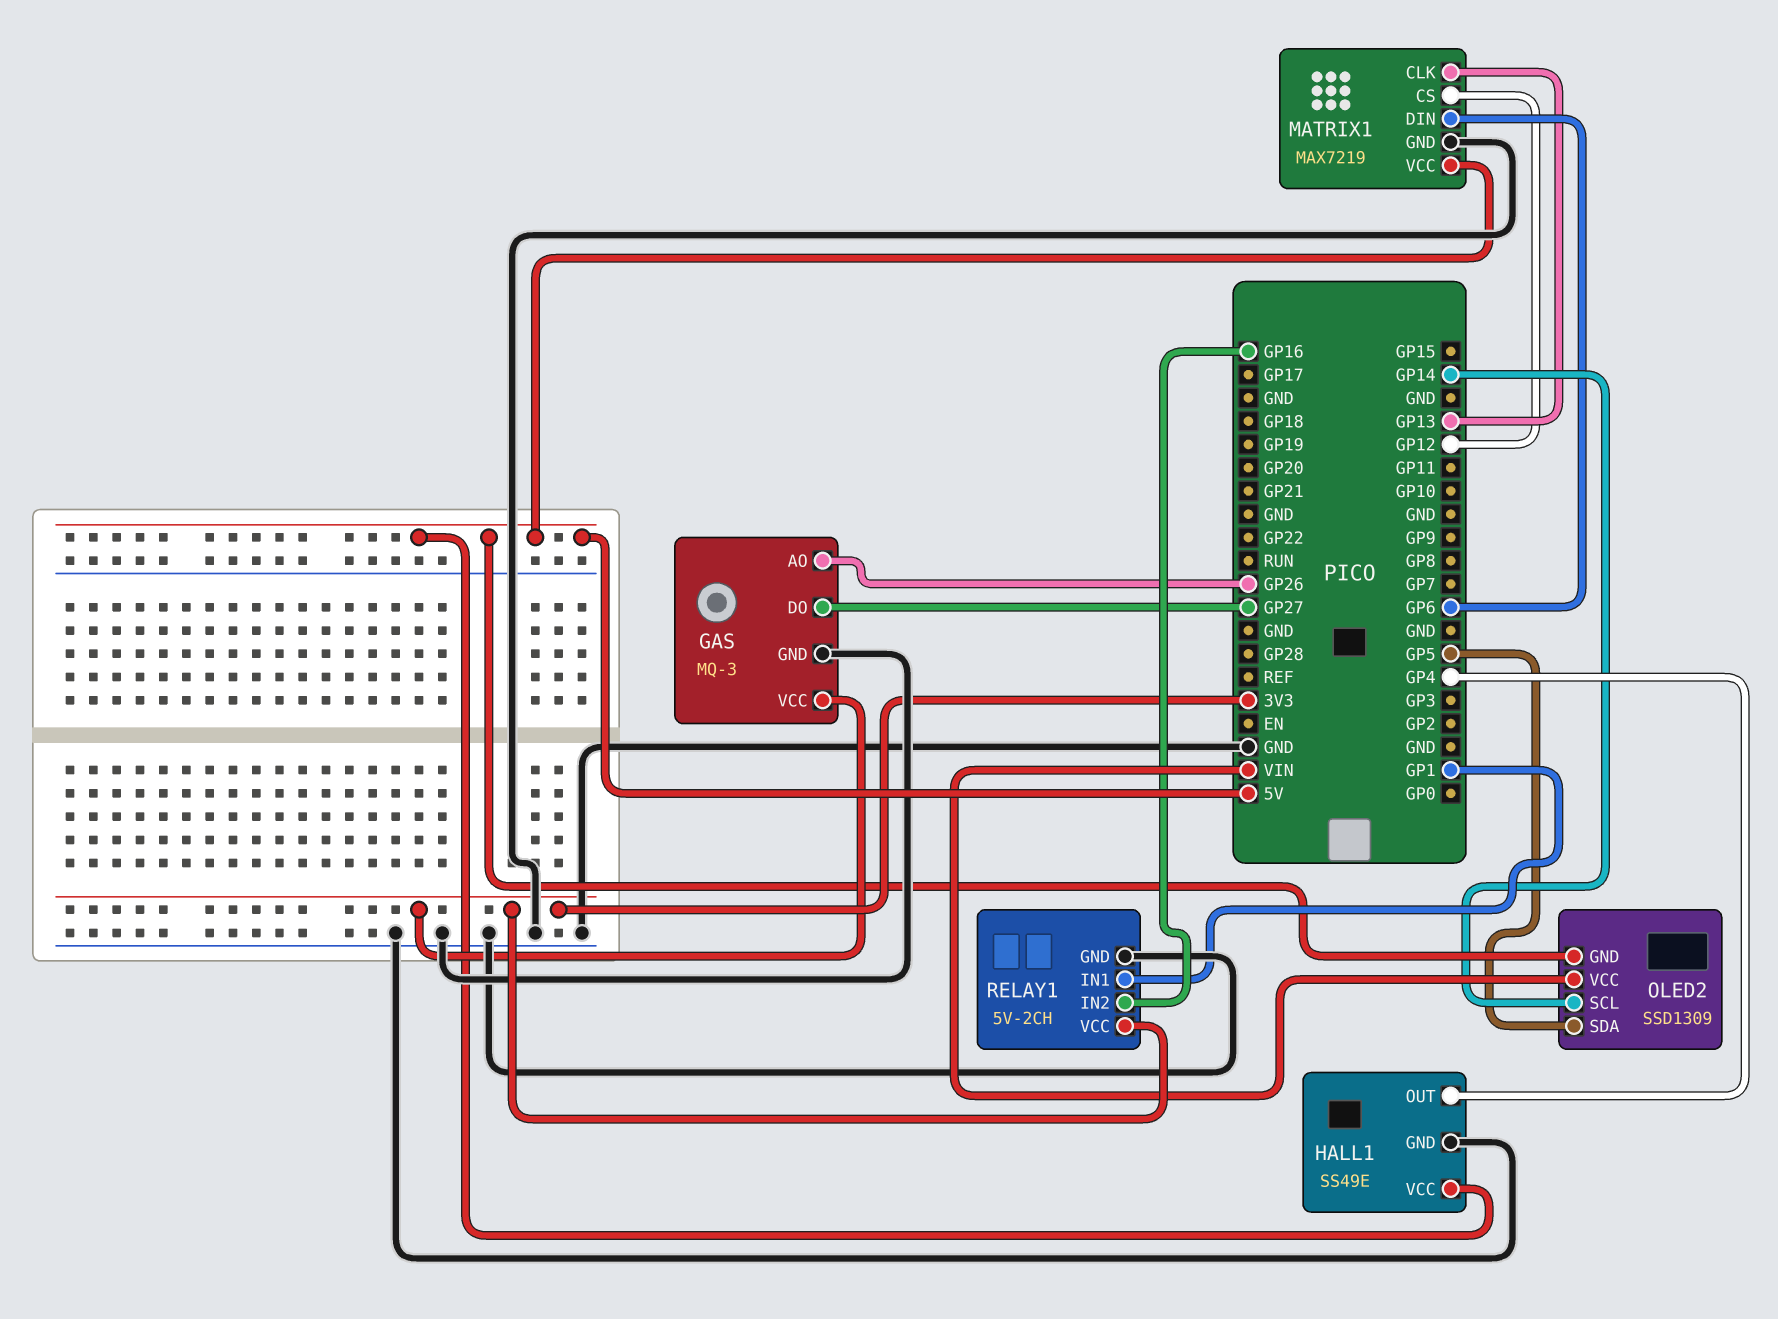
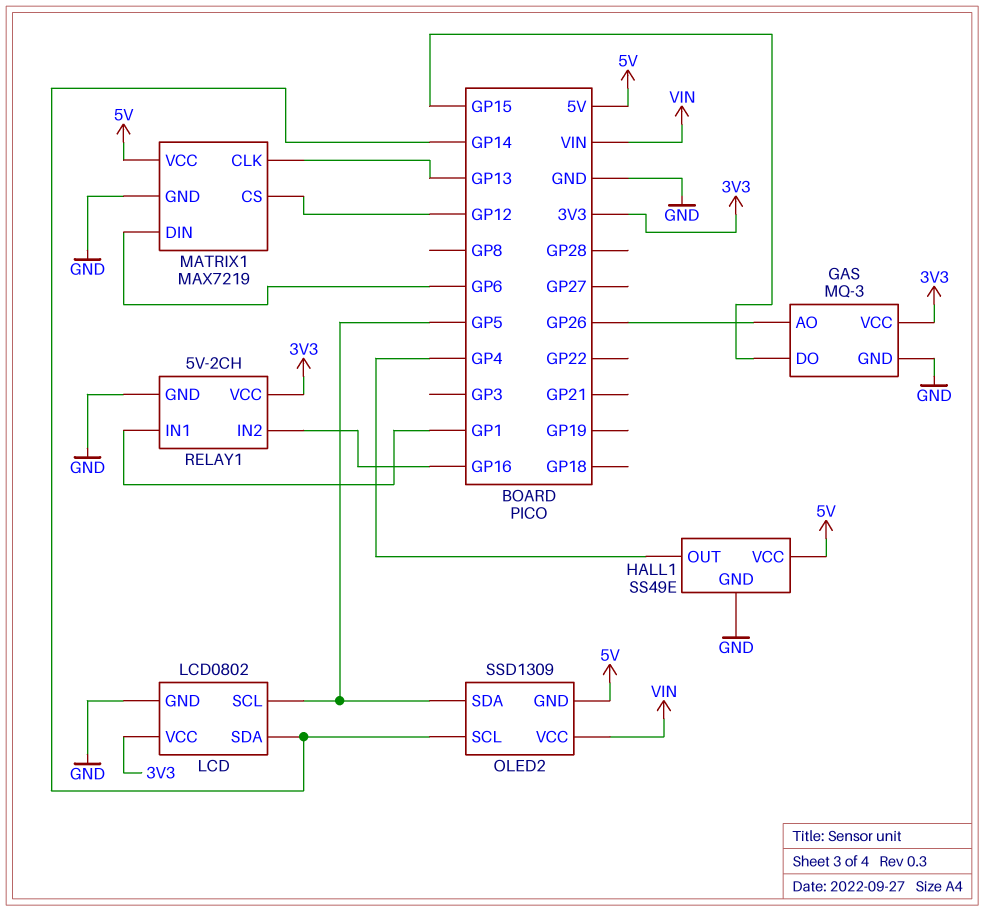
GAS pin DO: GP27 -> GP15
LCD: none -> LCD0802
LCD pin GND: none -> GND
LCD pin SCL: none -> GP5
LCD pin SDA: none -> GP14
LCD pin VCC: none -> 3V3

